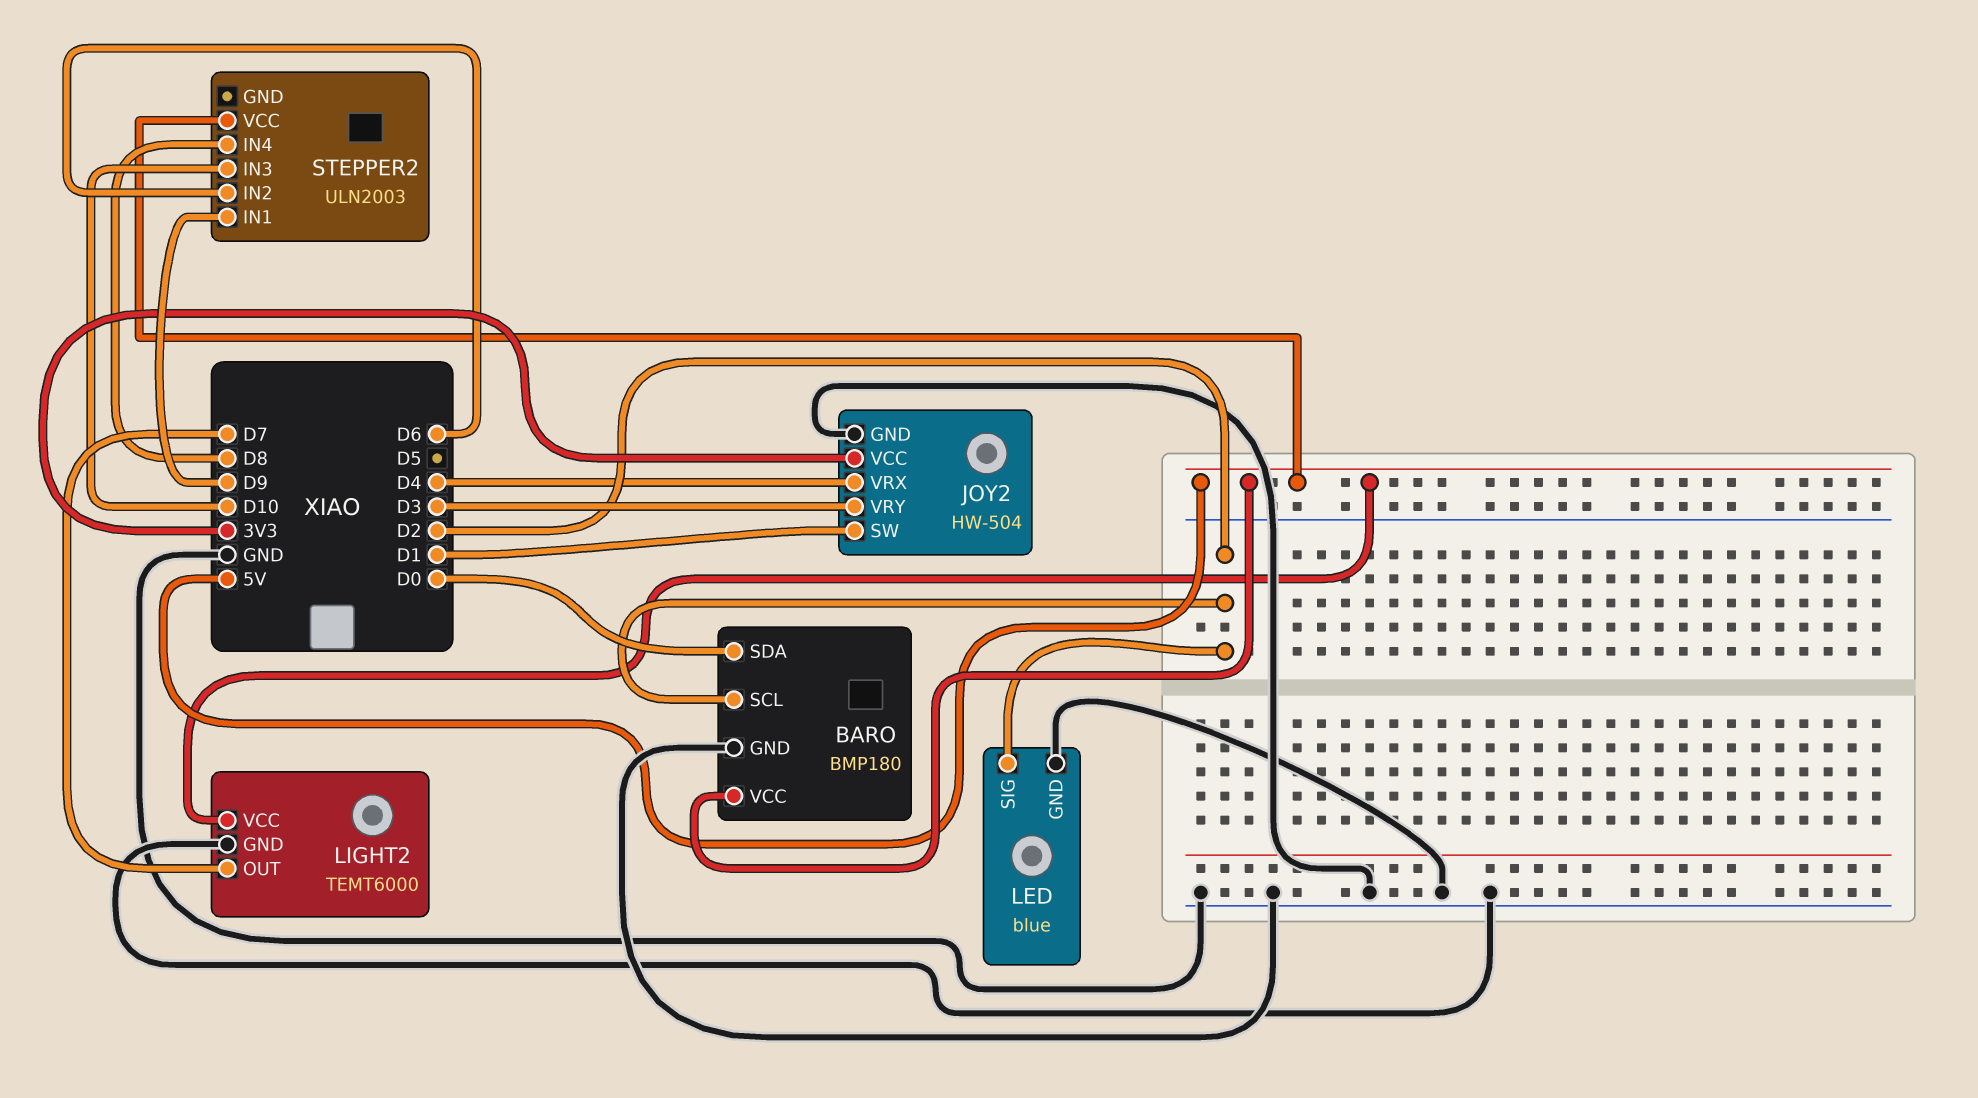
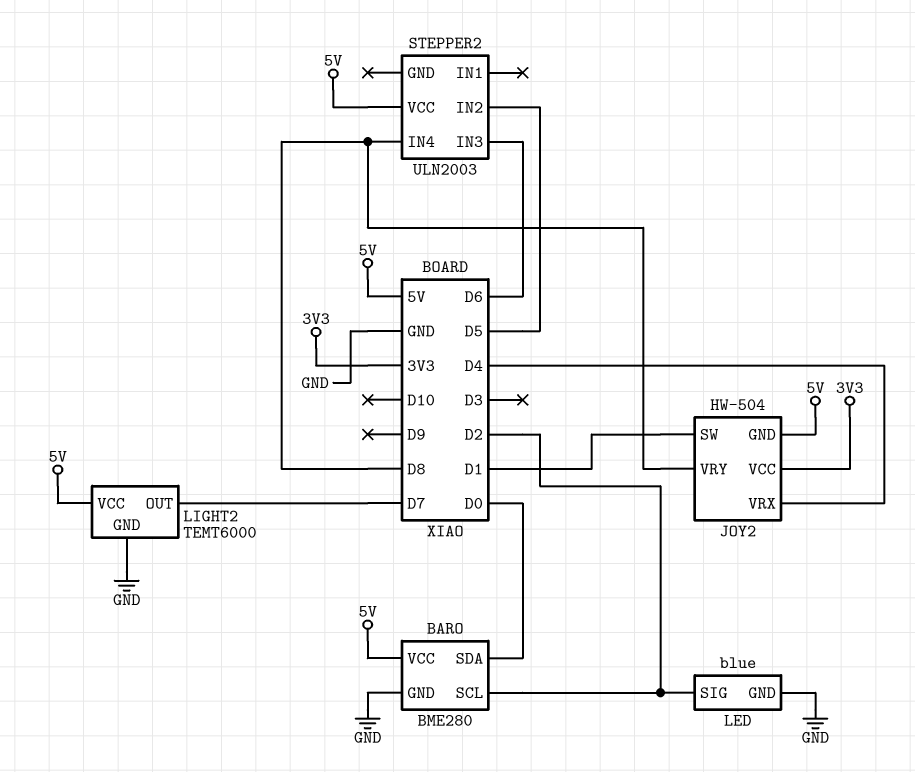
BARO: BMP180 -> BME280
JOY2 pin GND: GND -> 5V
JOY2 pin VRY: D3 -> D8
STEPPER2 pin IN1: D9 -> none
STEPPER2 pin IN2: D6 -> D5
STEPPER2 pin IN3: D10 -> D6

